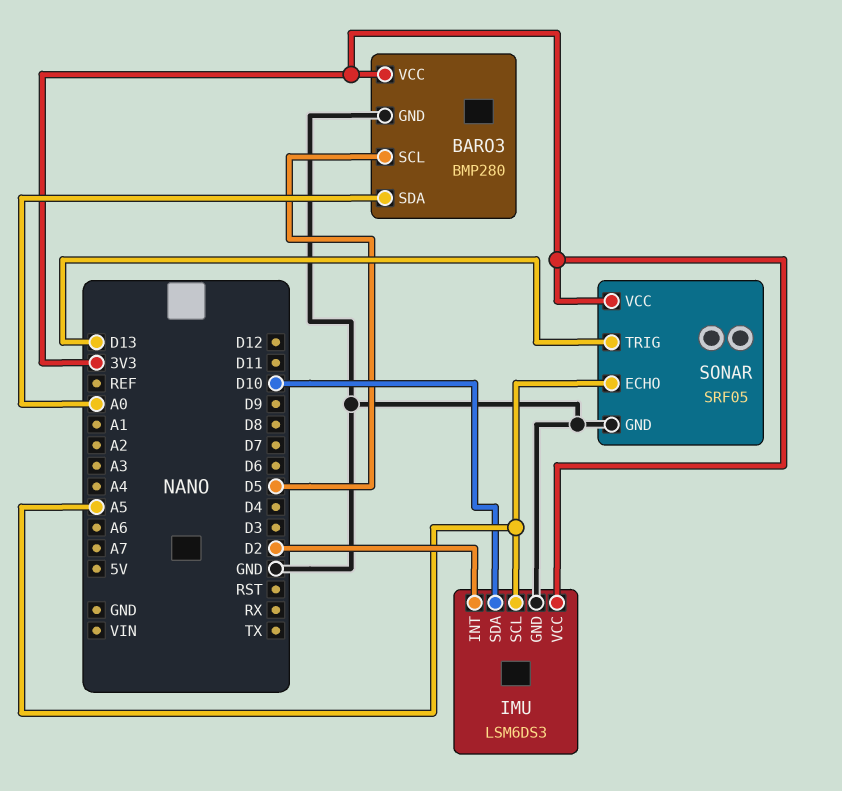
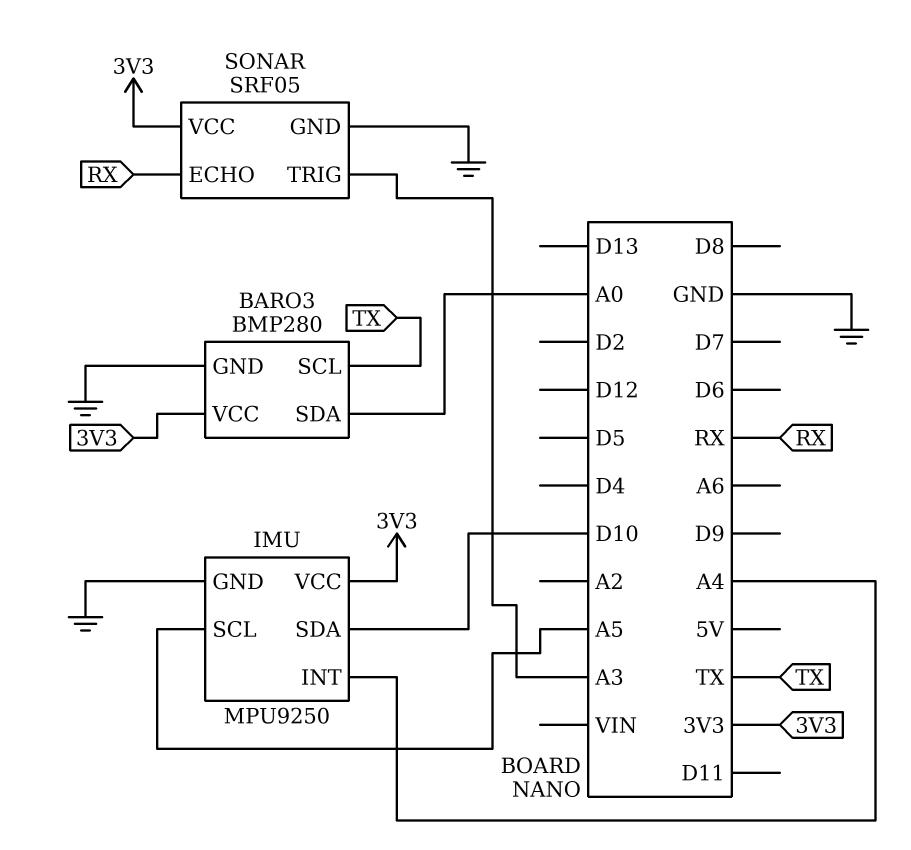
BARO3 pin SCL: D5 -> TX
IMU: LSM6DS3 -> MPU9250
IMU pin INT: D2 -> A4
SONAR pin ECHO: A5 -> RX
SONAR pin TRIG: D13 -> A3

